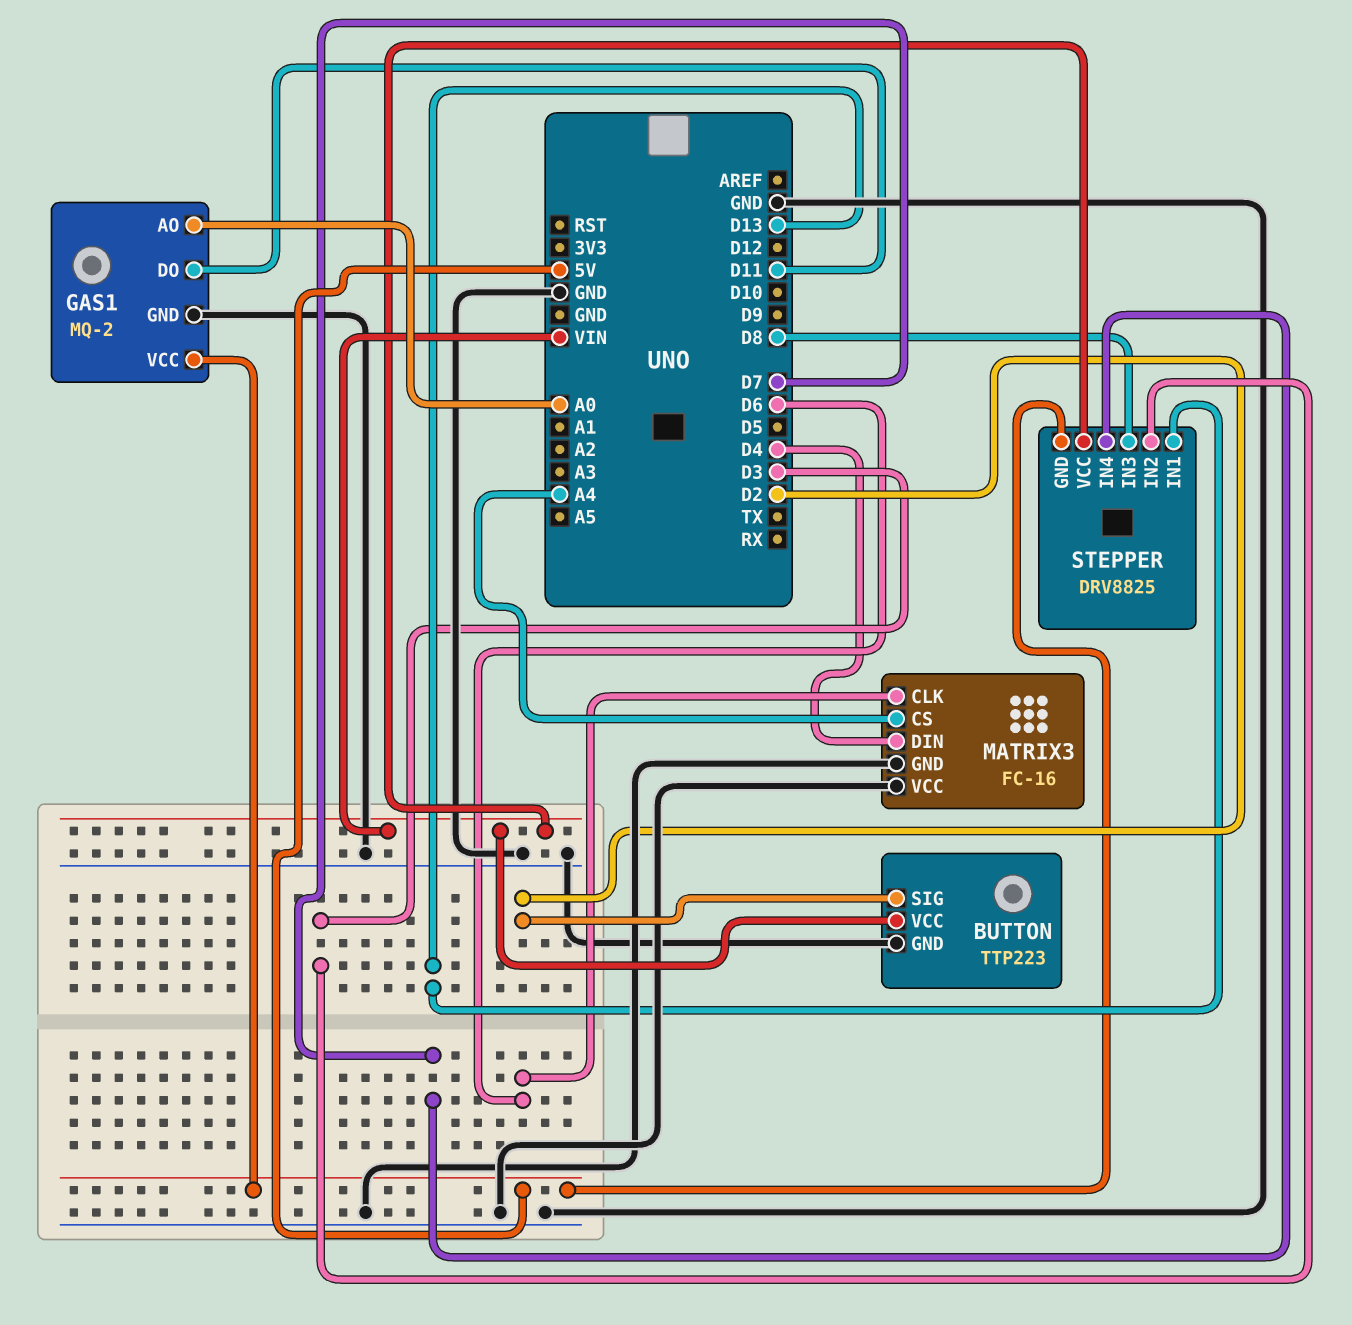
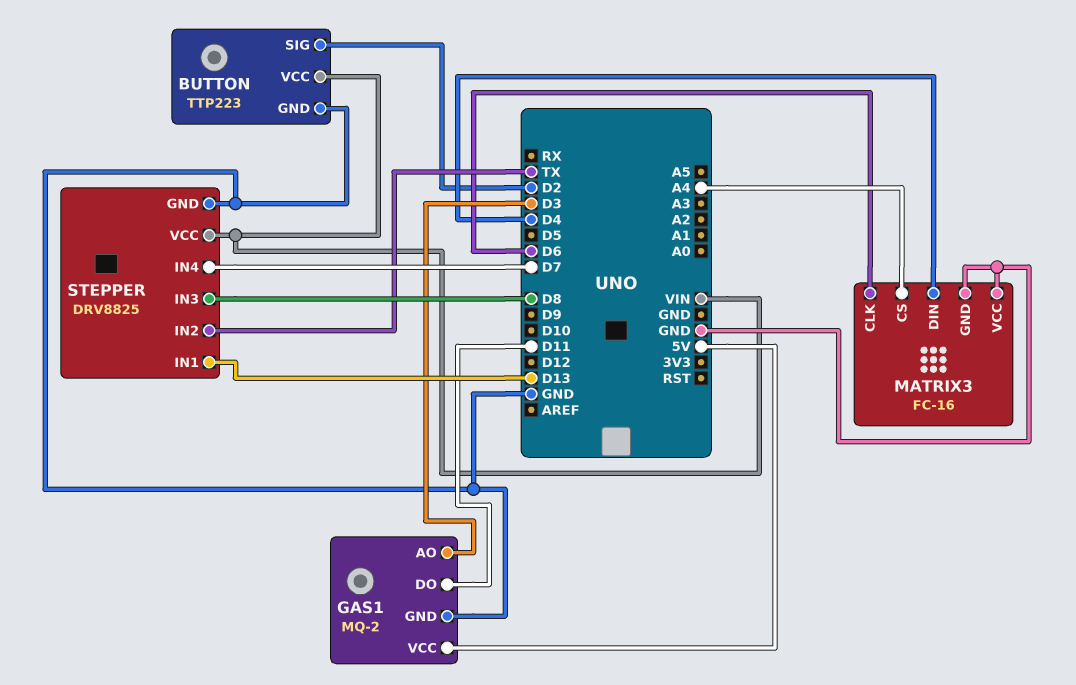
GAS1 pin AO: A0 -> D3
STEPPER pin GND: 5V -> GND
STEPPER pin IN2: D3 -> TX

